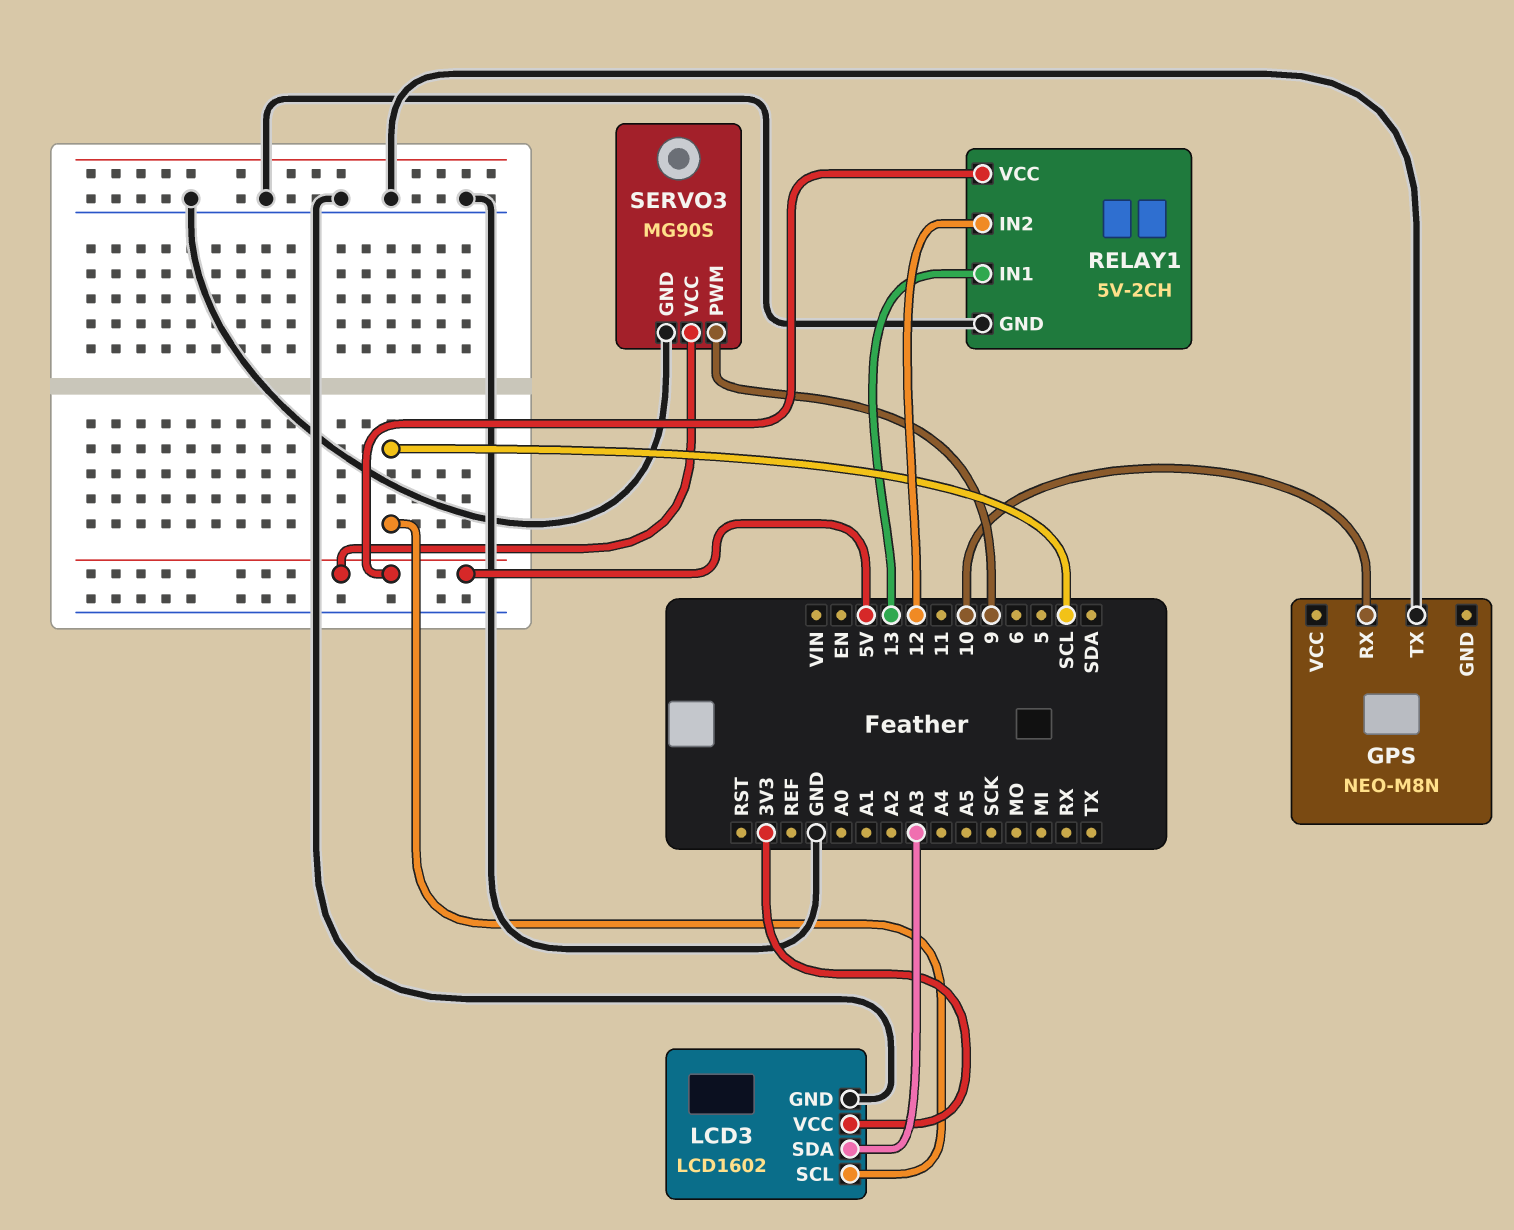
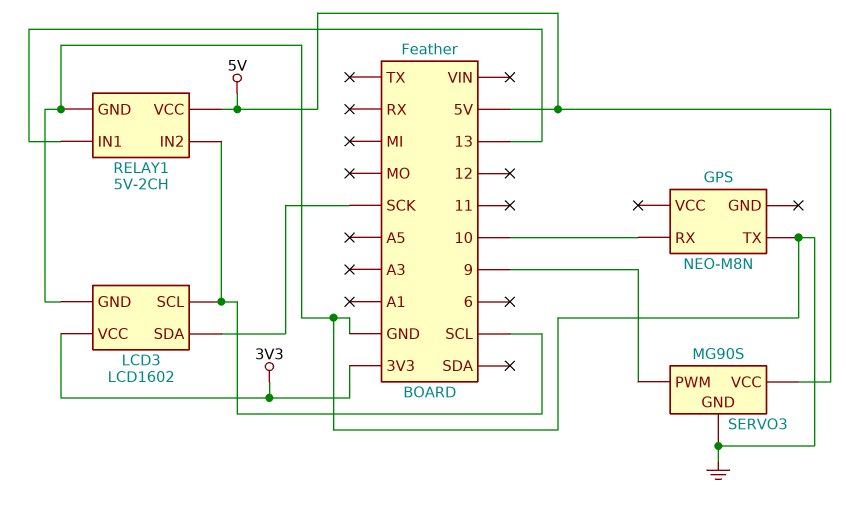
LCD3 pin SDA: A3 -> SCK
RELAY1 pin IN2: 12 -> SCL

